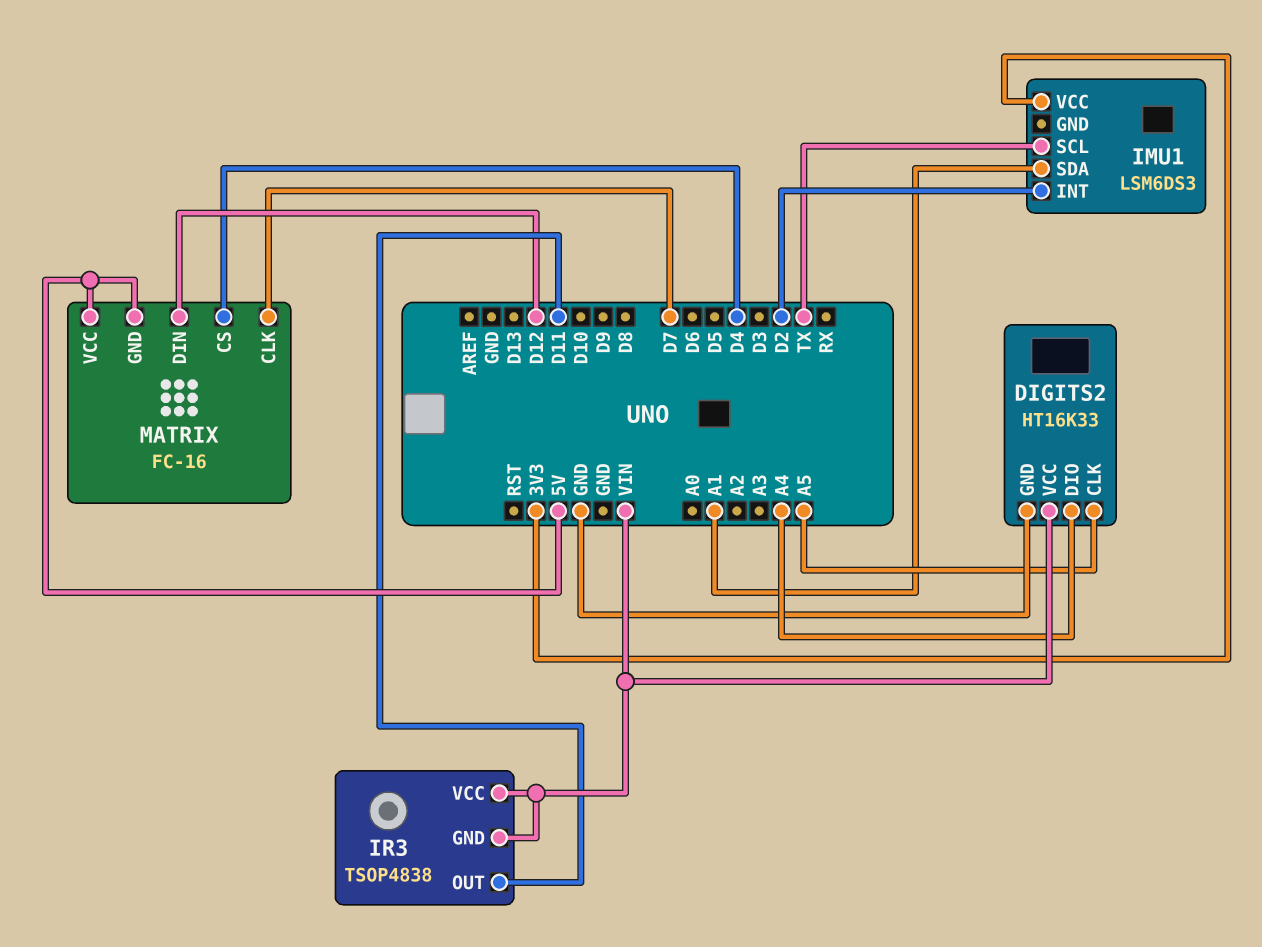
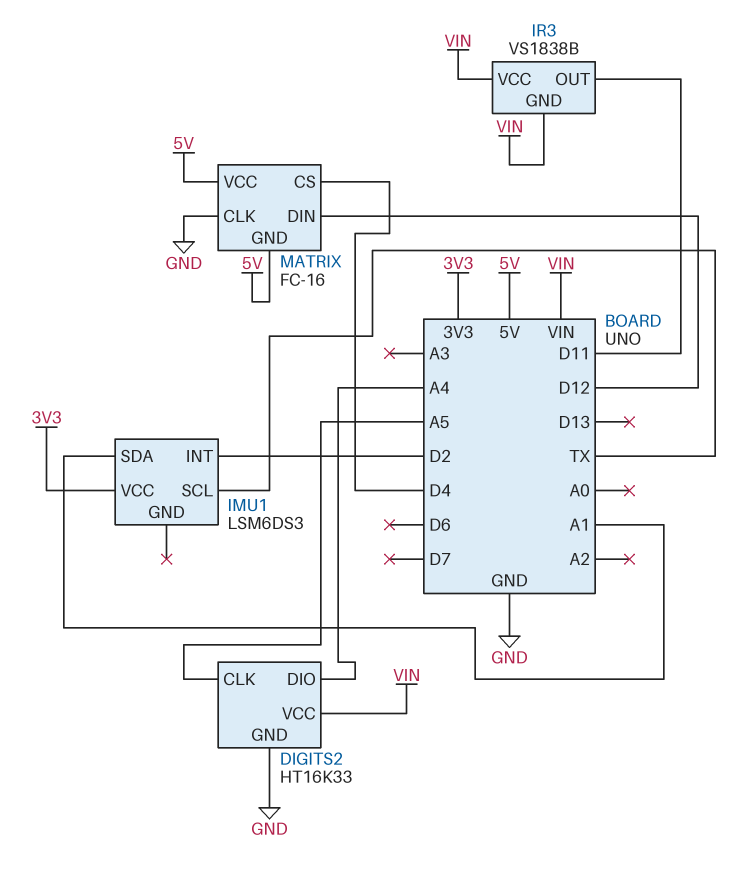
IR3: TSOP4838 -> VS1838B
MATRIX pin CLK: D7 -> GND

